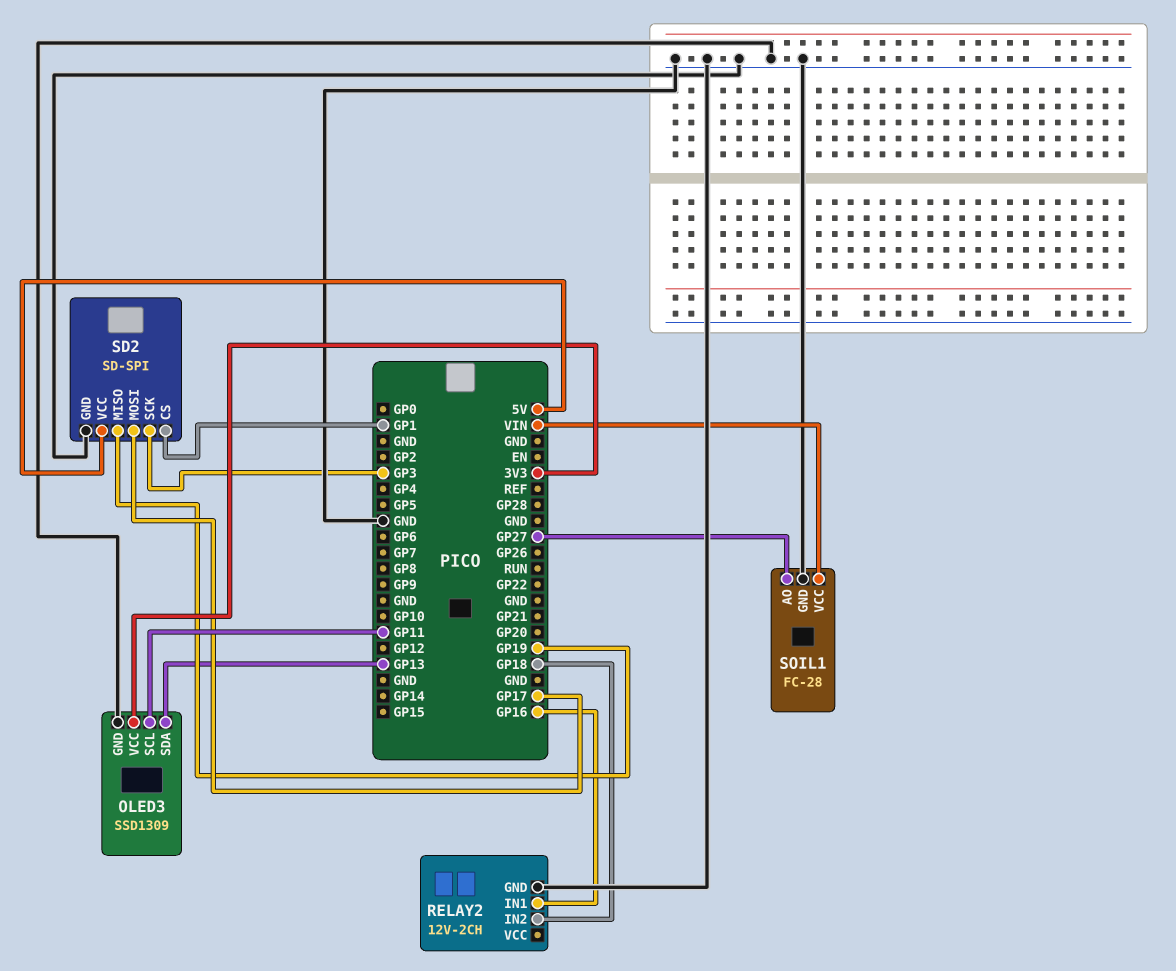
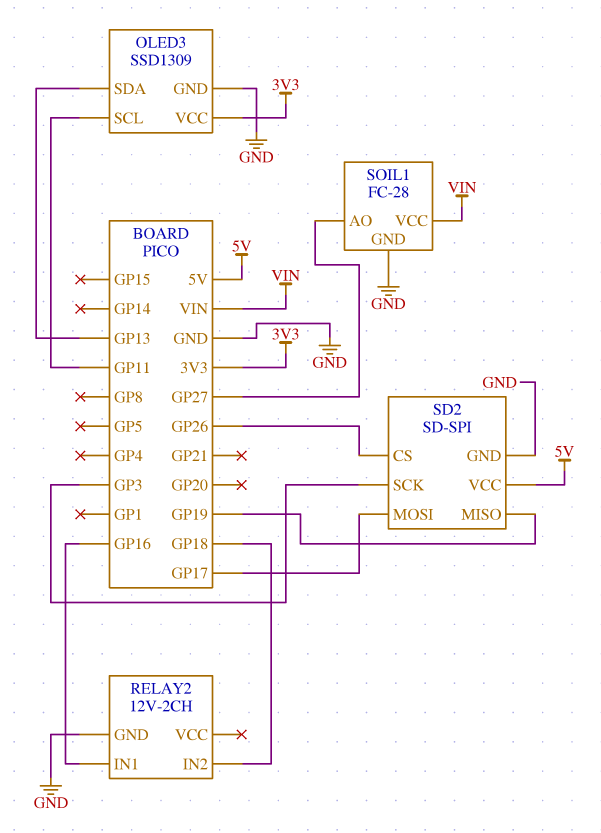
SD2 pin CS: GP1 -> GP26

